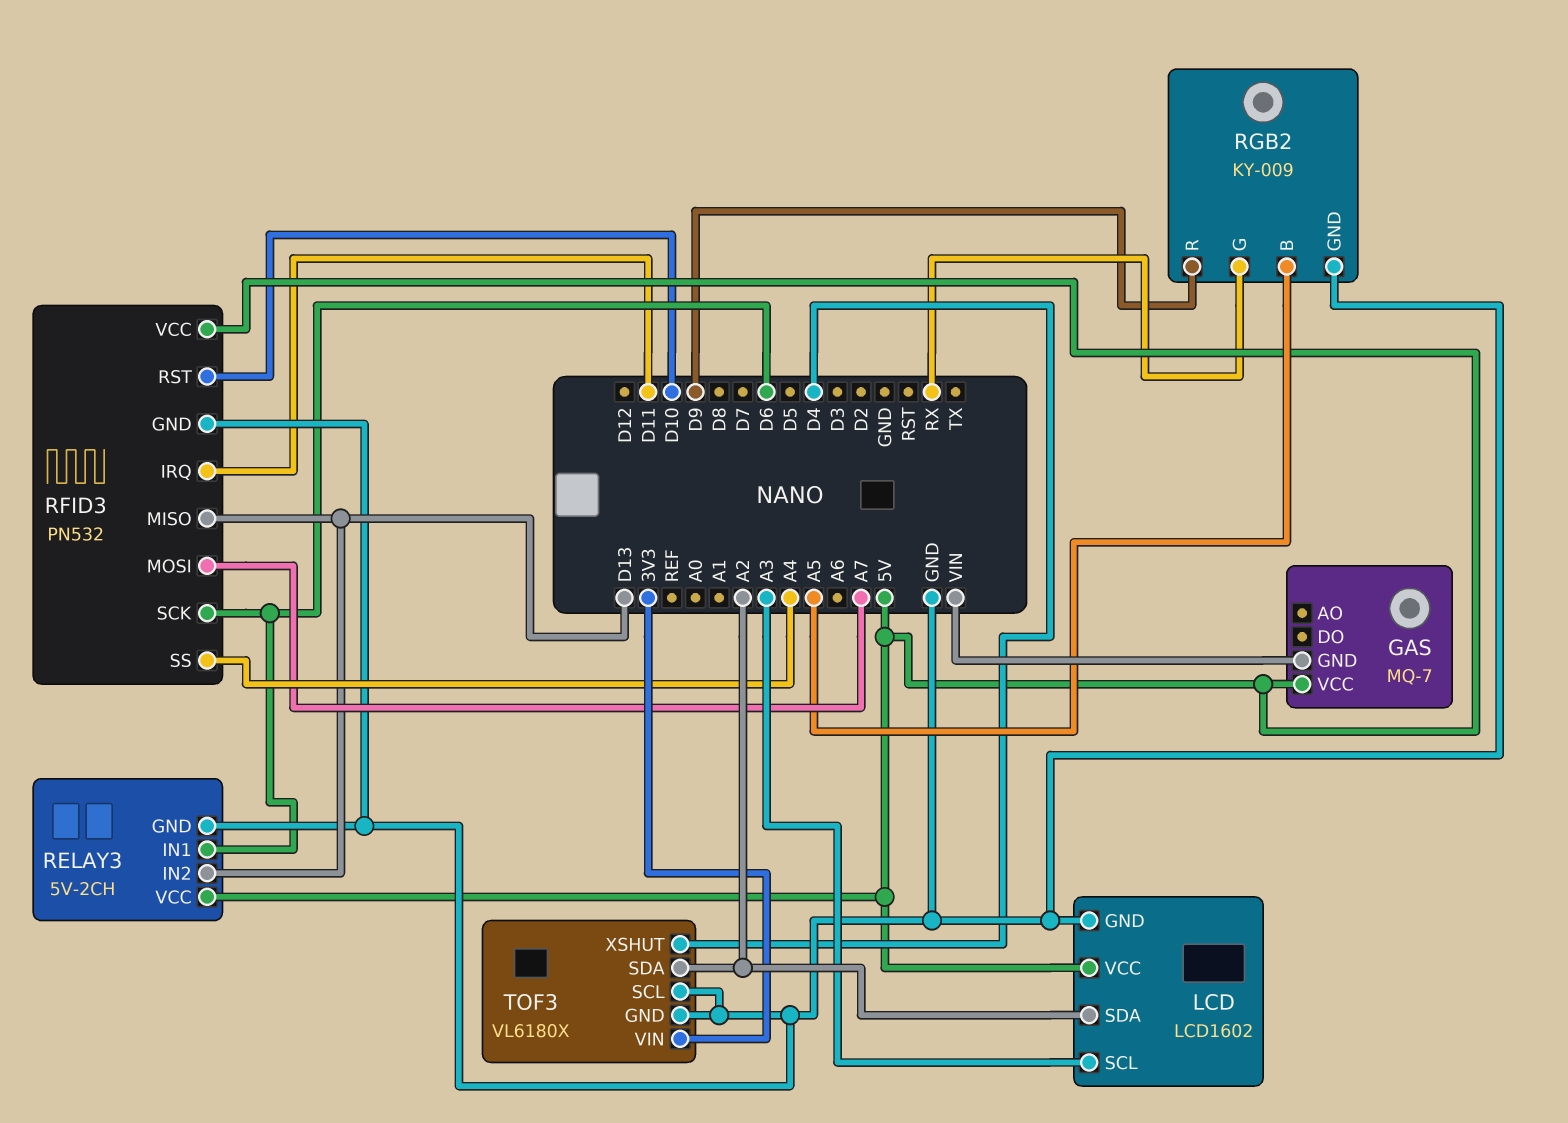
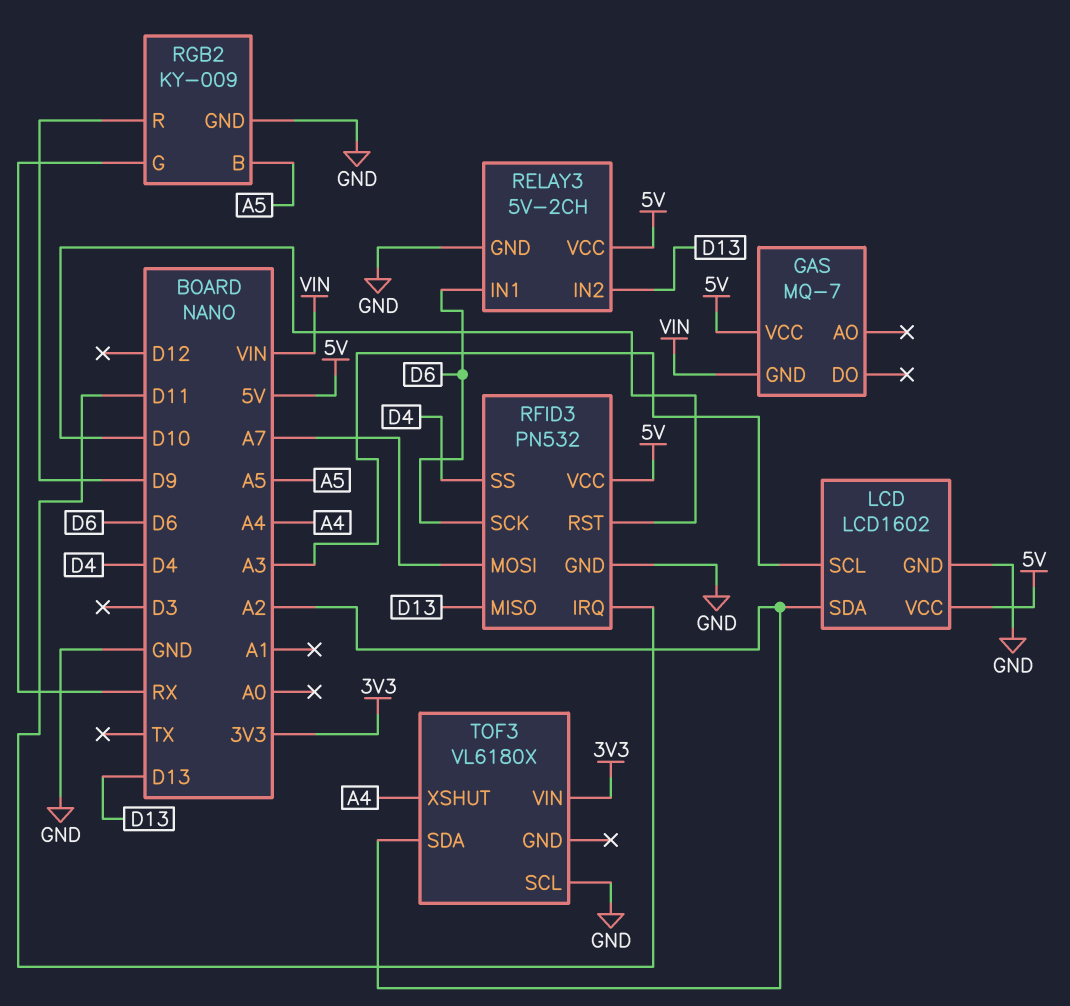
RFID3 pin SS: A4 -> D4
TOF3 pin GND: GND -> none
TOF3 pin XSHUT: D4 -> A4

